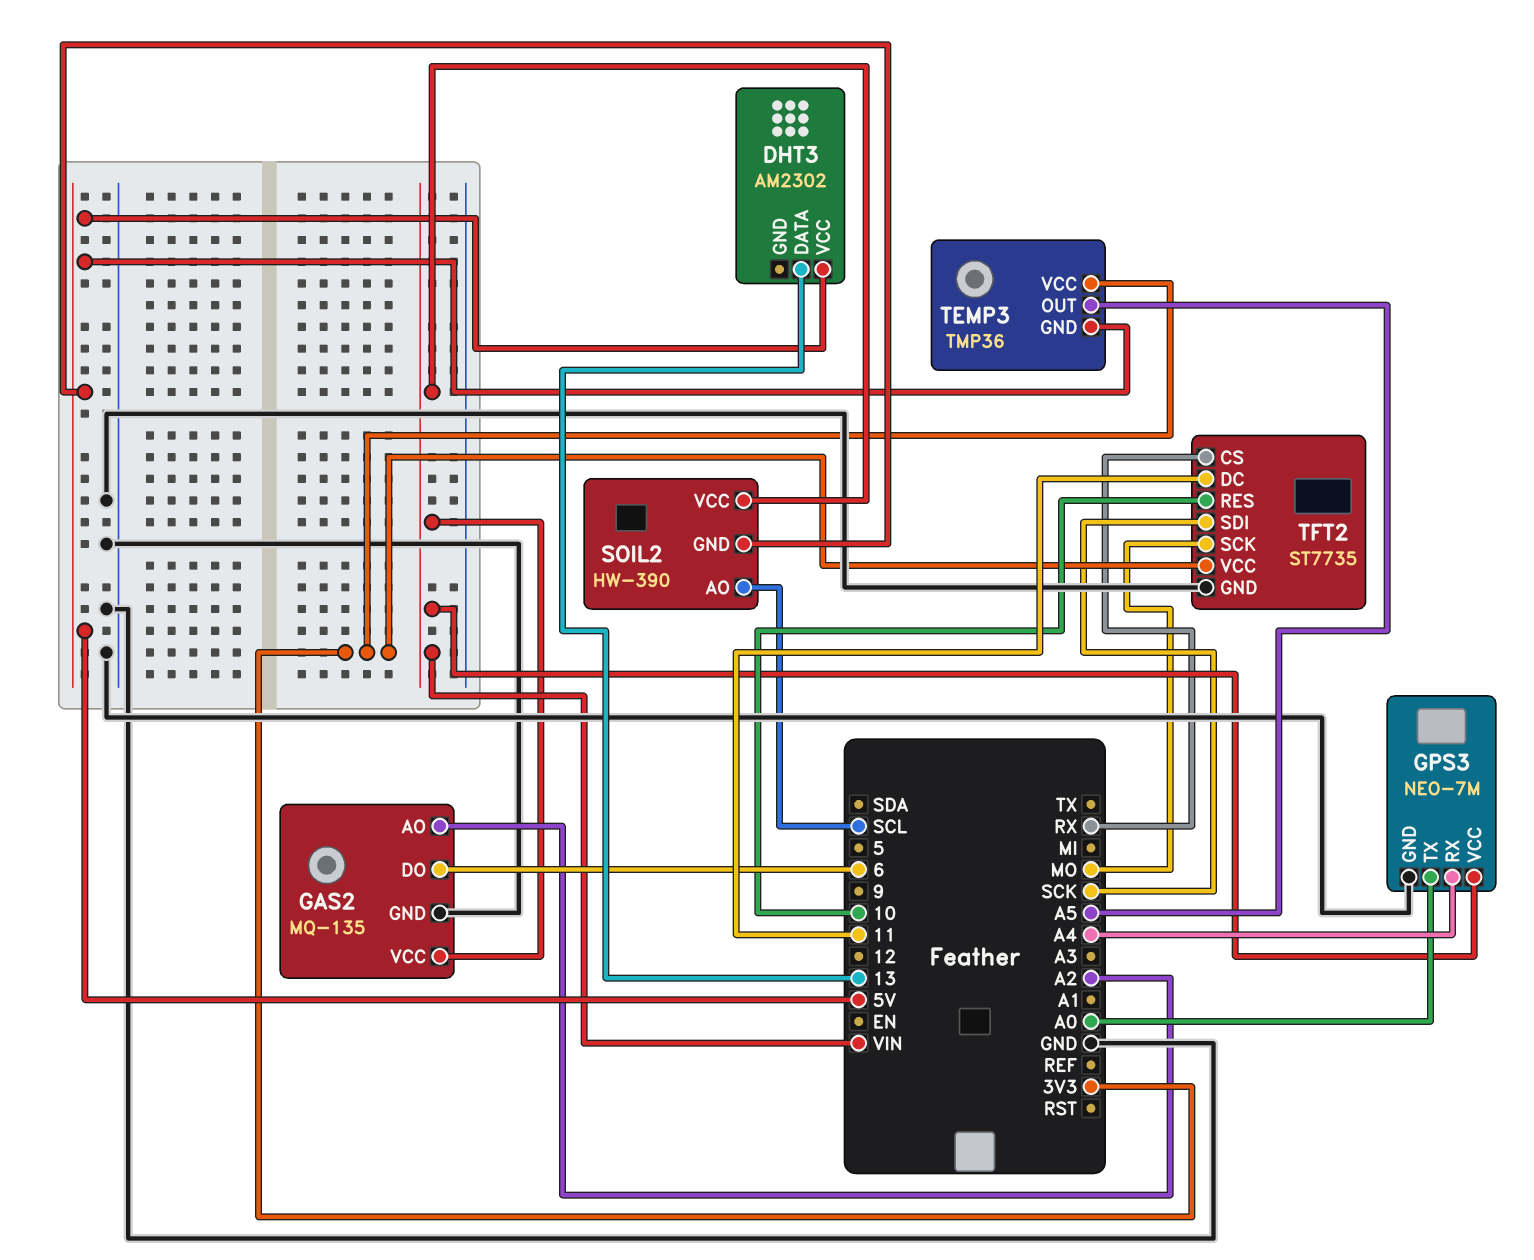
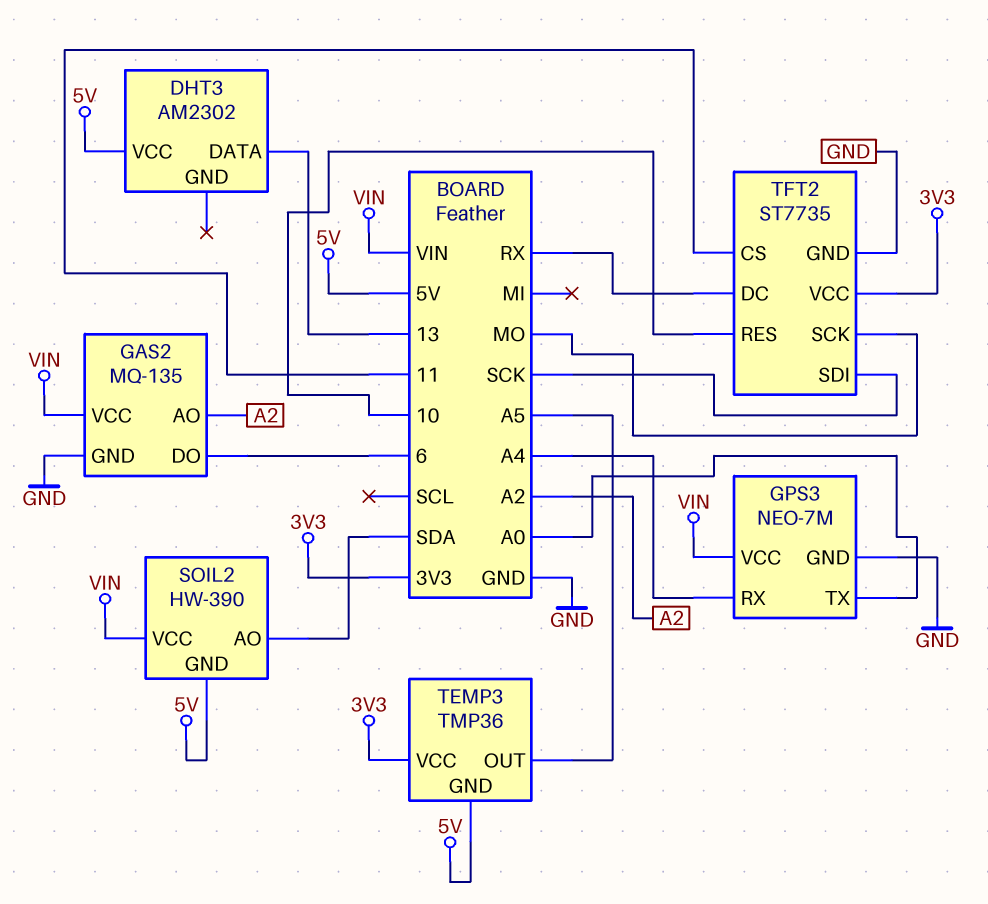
SOIL2 pin AO: SCL -> SDA
TFT2 pin CS: RX -> 11
TFT2 pin DC: 11 -> RX

